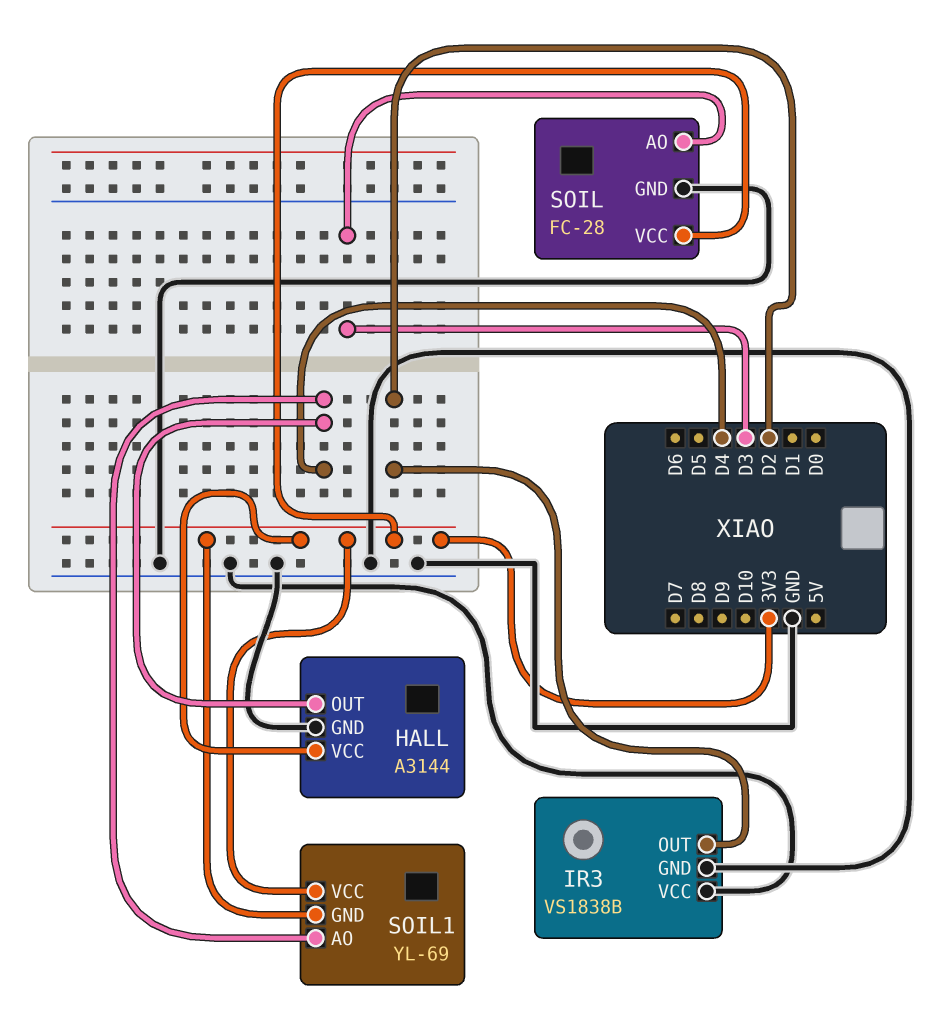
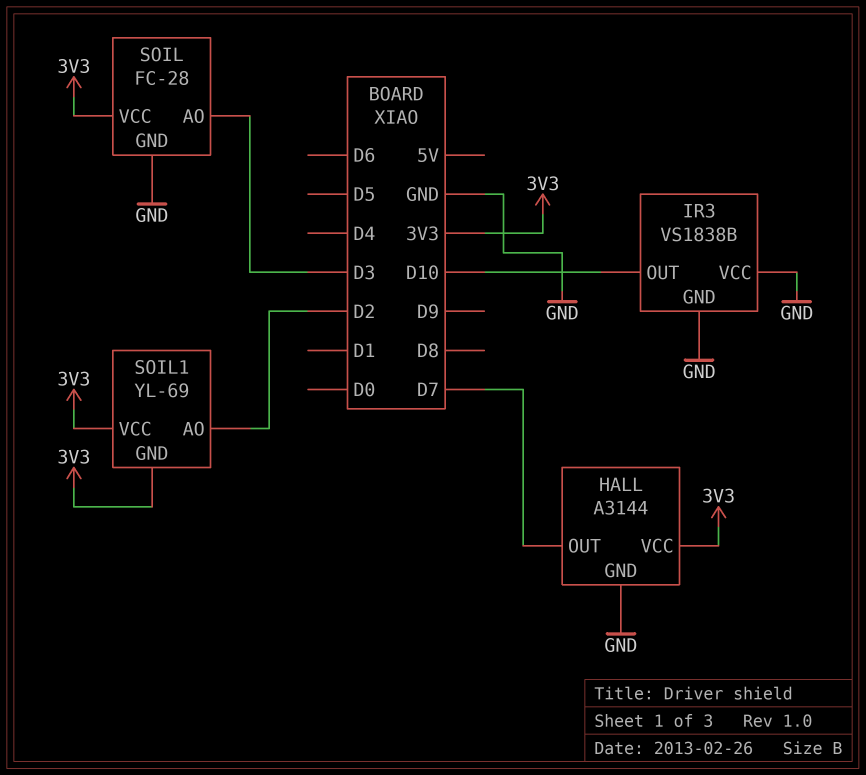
HALL pin OUT: D4 -> D7
IR3 pin OUT: D2 -> D10
SOIL1 pin AO: D4 -> D2

